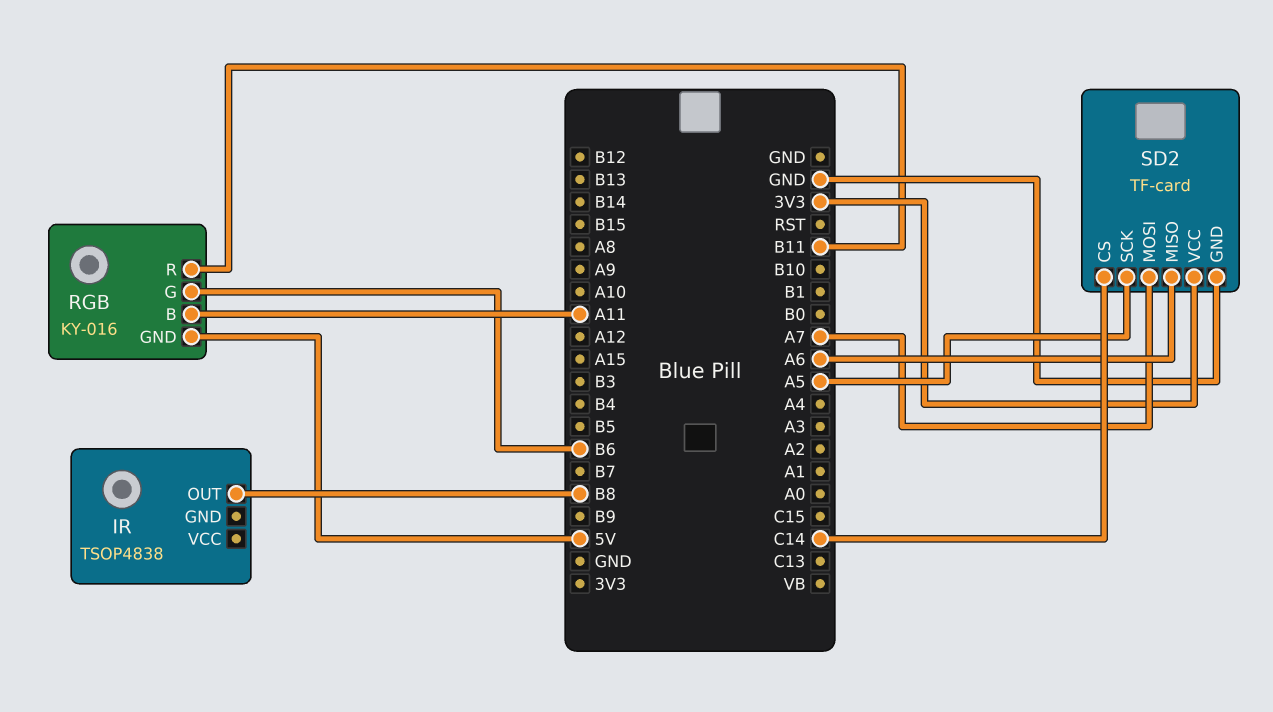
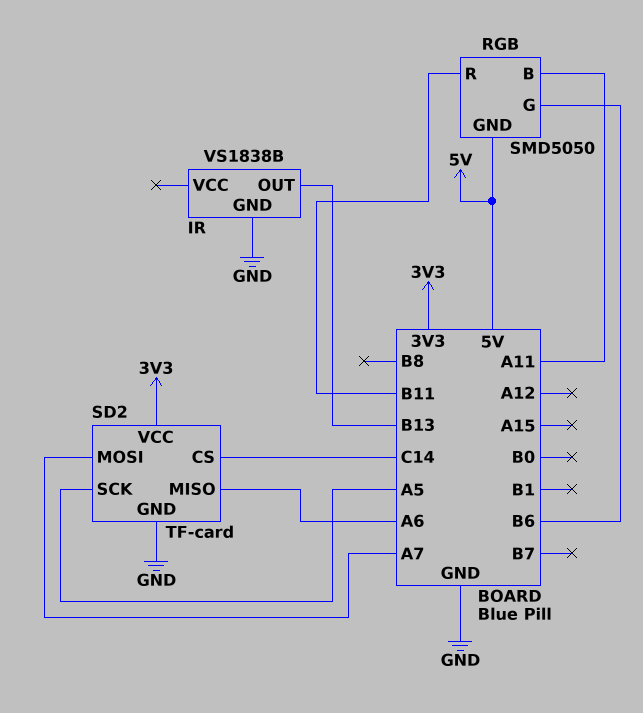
IR: TSOP4838 -> VS1838B
IR pin GND: none -> GND
IR pin OUT: B8 -> B13
RGB: KY-016 -> SMD5050

